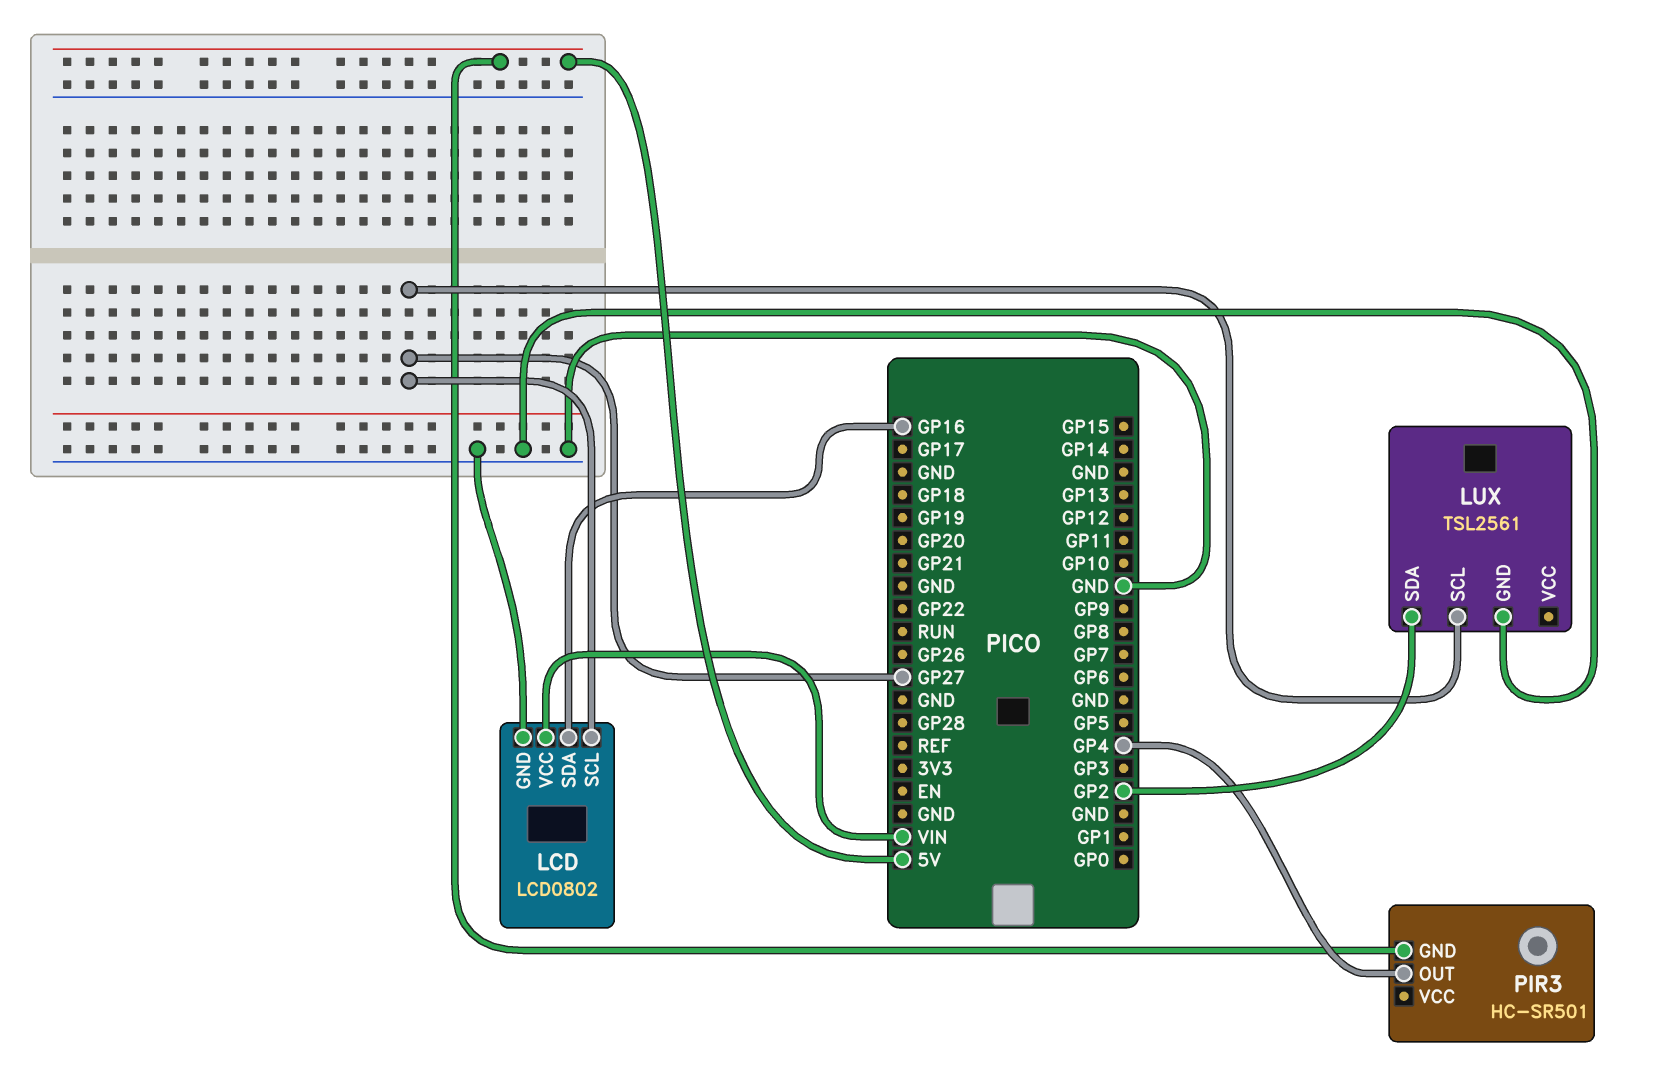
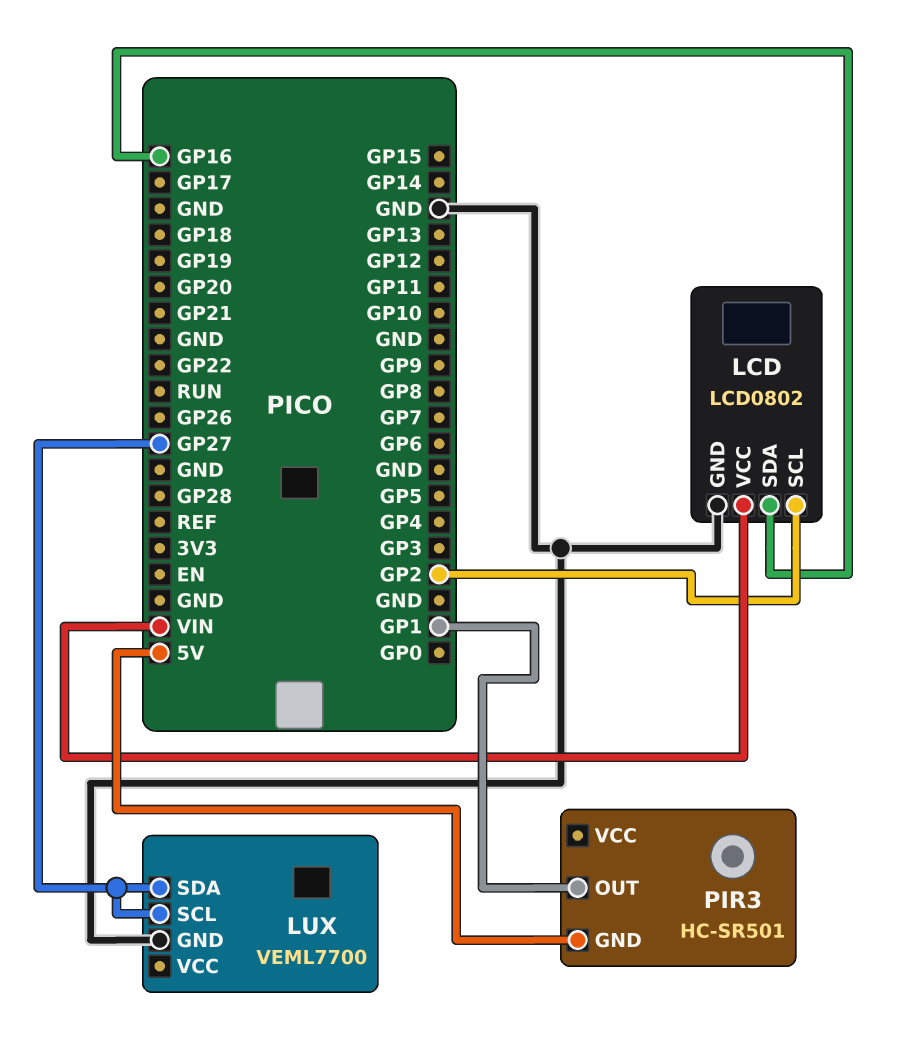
LCD pin SCL: GP27 -> GP2
LUX: TSL2561 -> VEML7700
LUX pin SDA: GP2 -> GP27
PIR3 pin OUT: GP4 -> GP1

